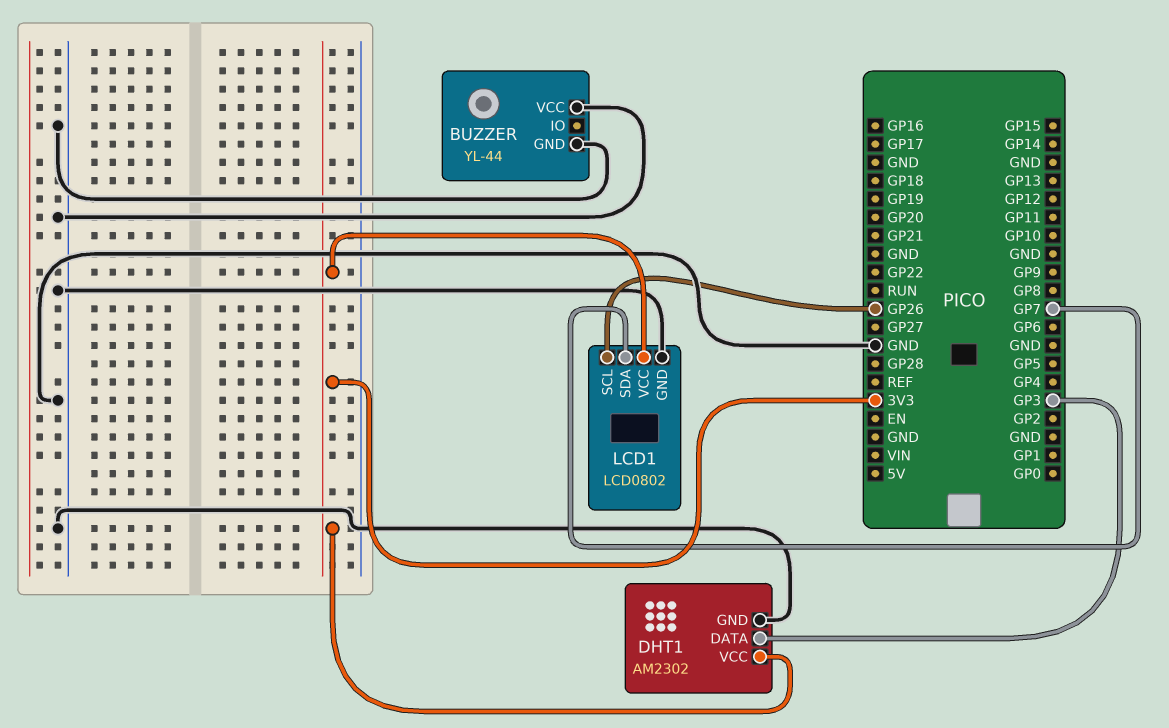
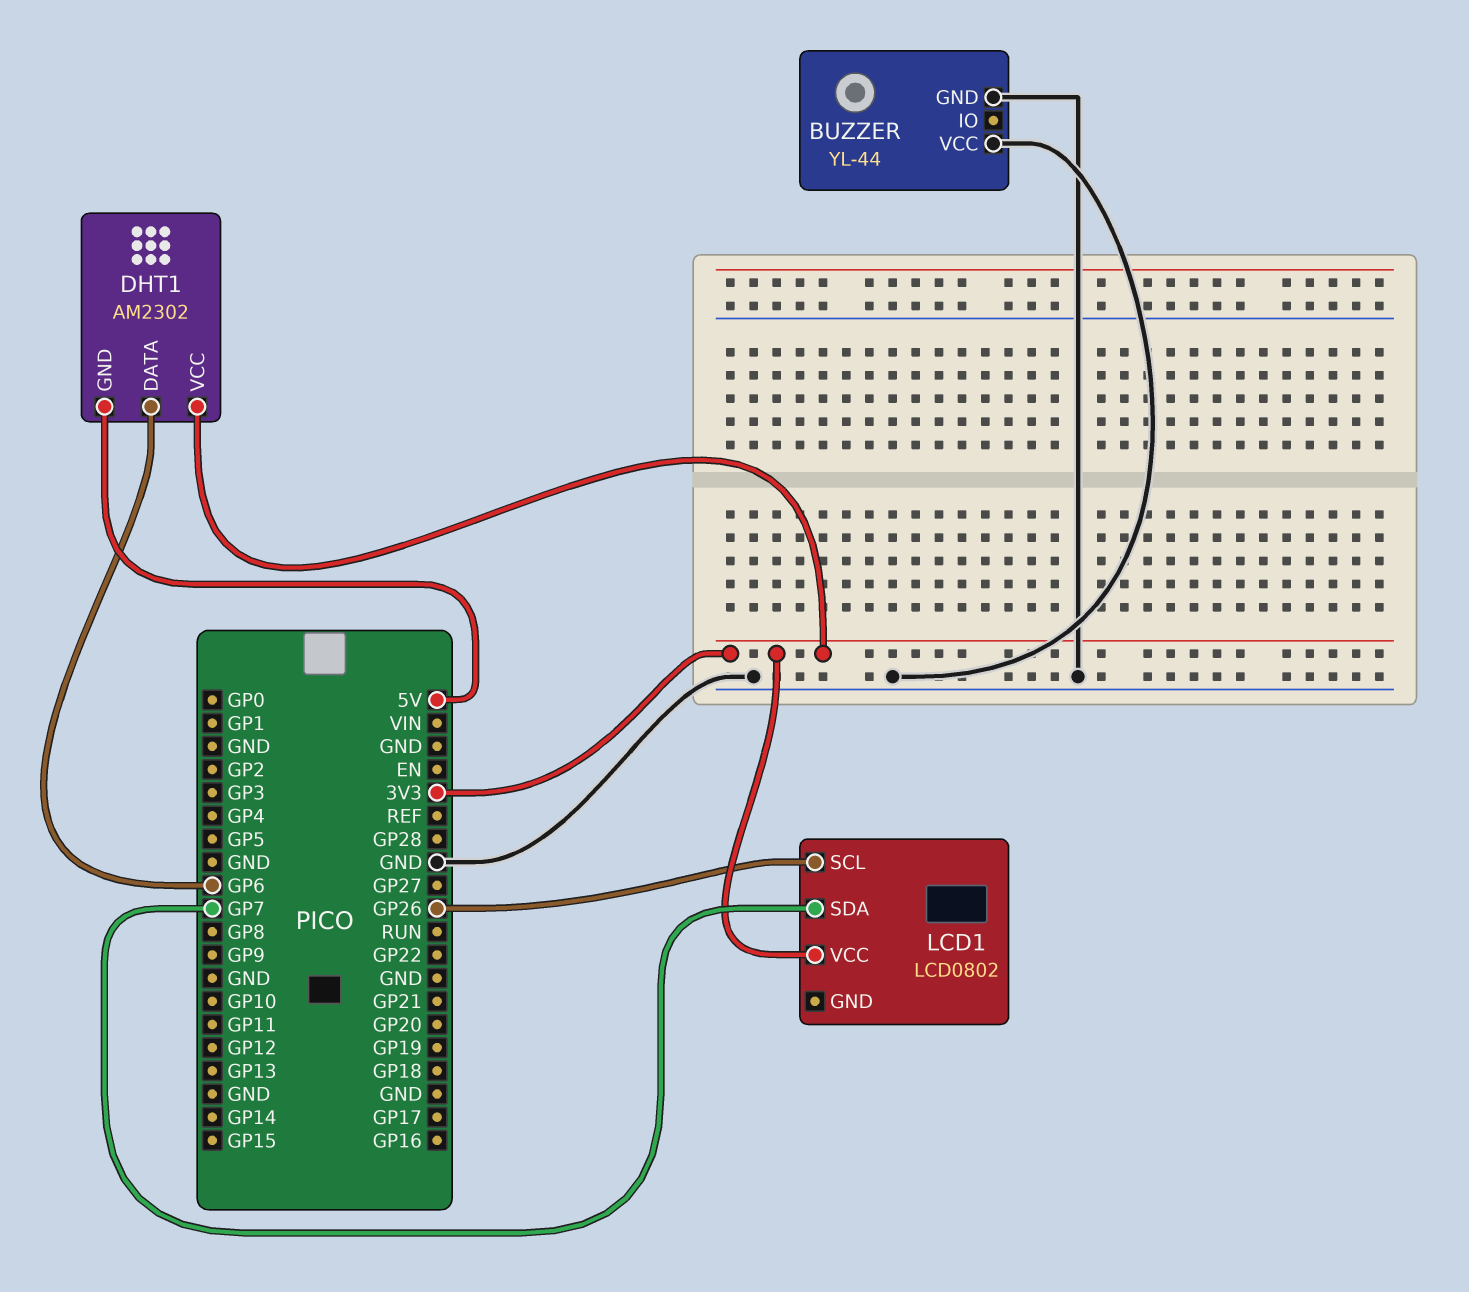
DHT1 pin DATA: GP3 -> GP6
DHT1 pin GND: GND -> 5V
LCD1 pin GND: GND -> none

